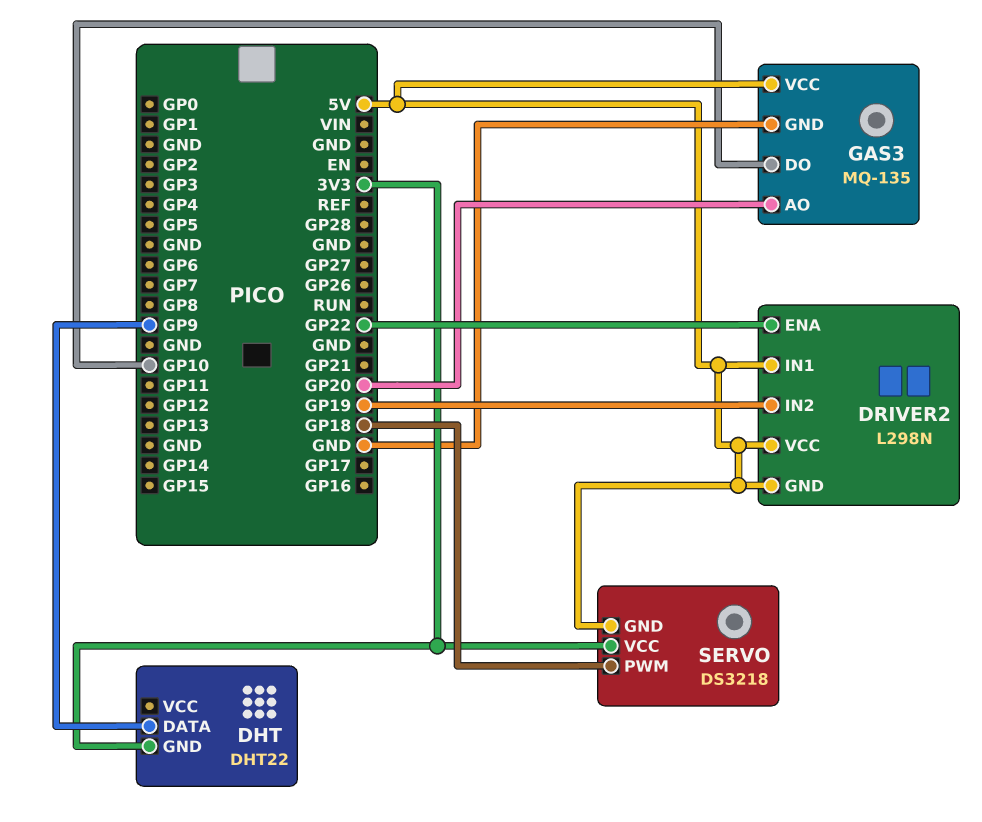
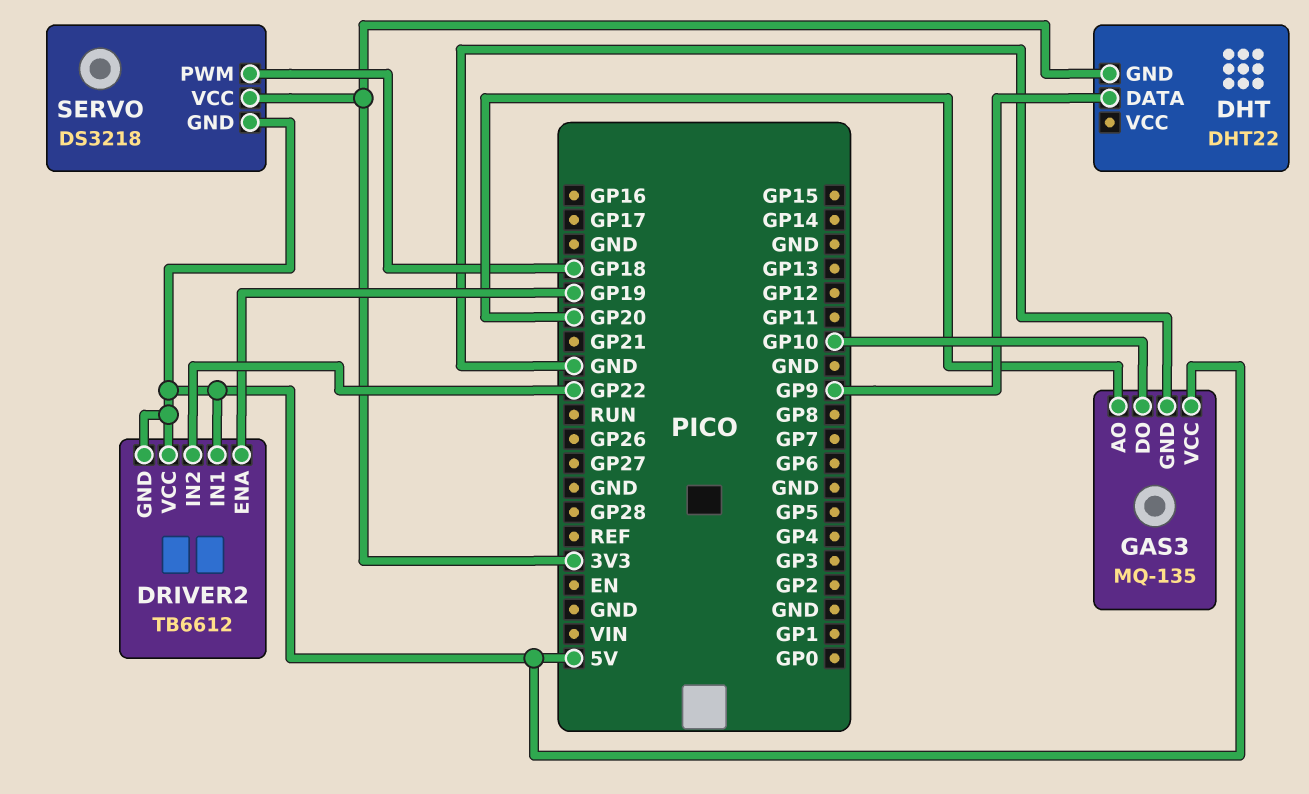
DRIVER2: L298N -> TB6612
DRIVER2 pin ENA: GP22 -> GP19
DRIVER2 pin IN2: GP19 -> GP22

